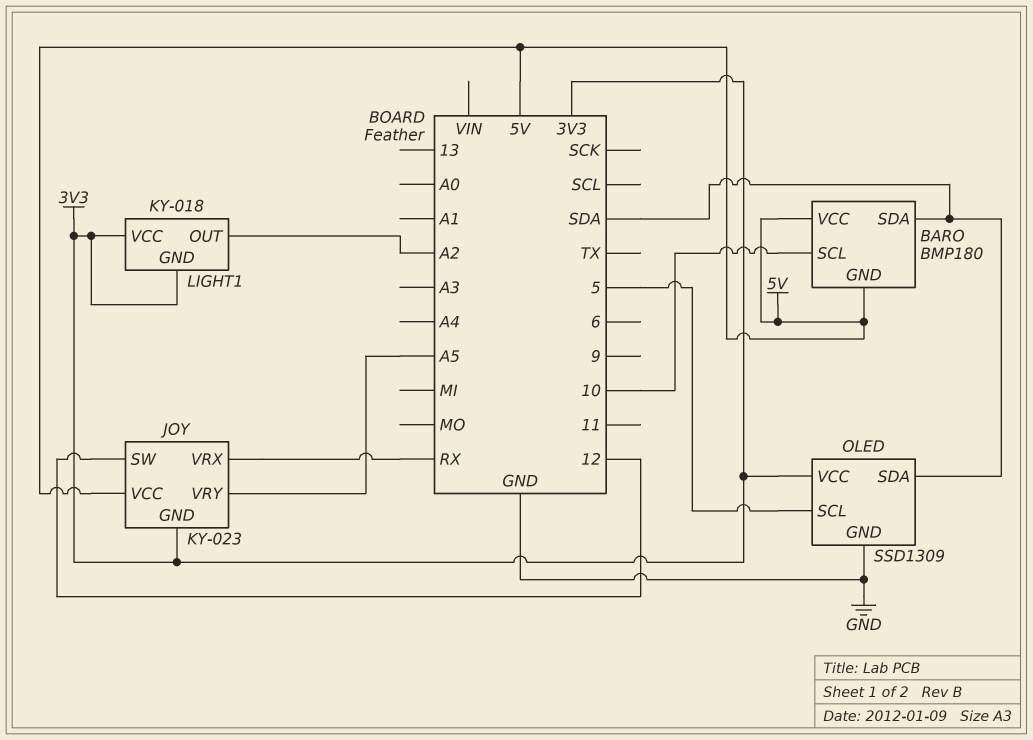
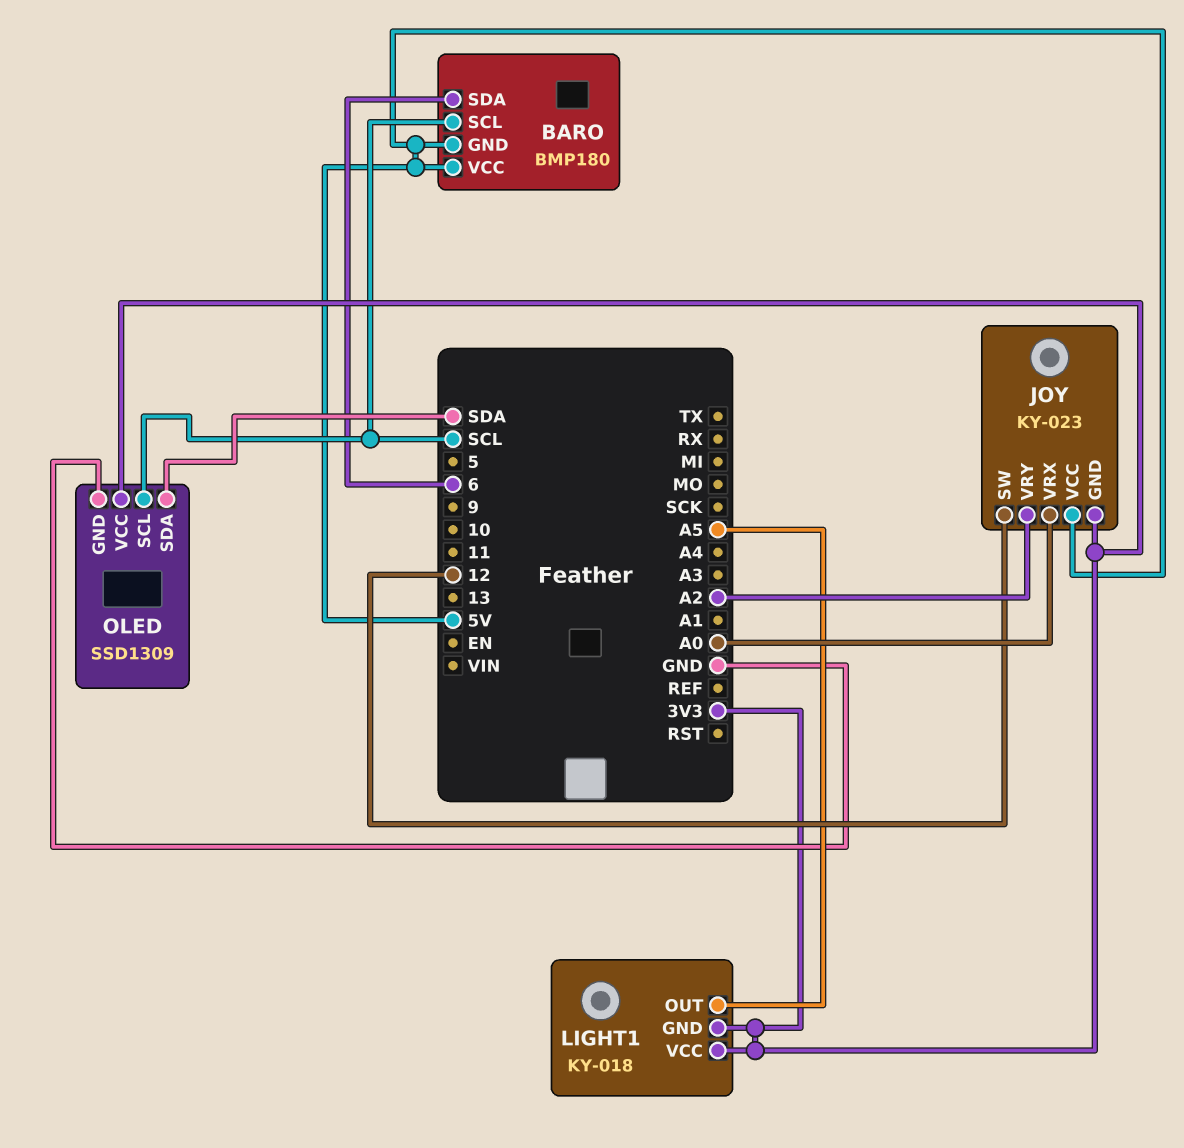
BARO pin SCL: 10 -> SCL
BARO pin SDA: SDA -> 6
JOY pin VRX: RX -> A0
JOY pin VRY: A5 -> A2
LIGHT1 pin OUT: A2 -> A5
OLED pin SCL: 5 -> SCL

